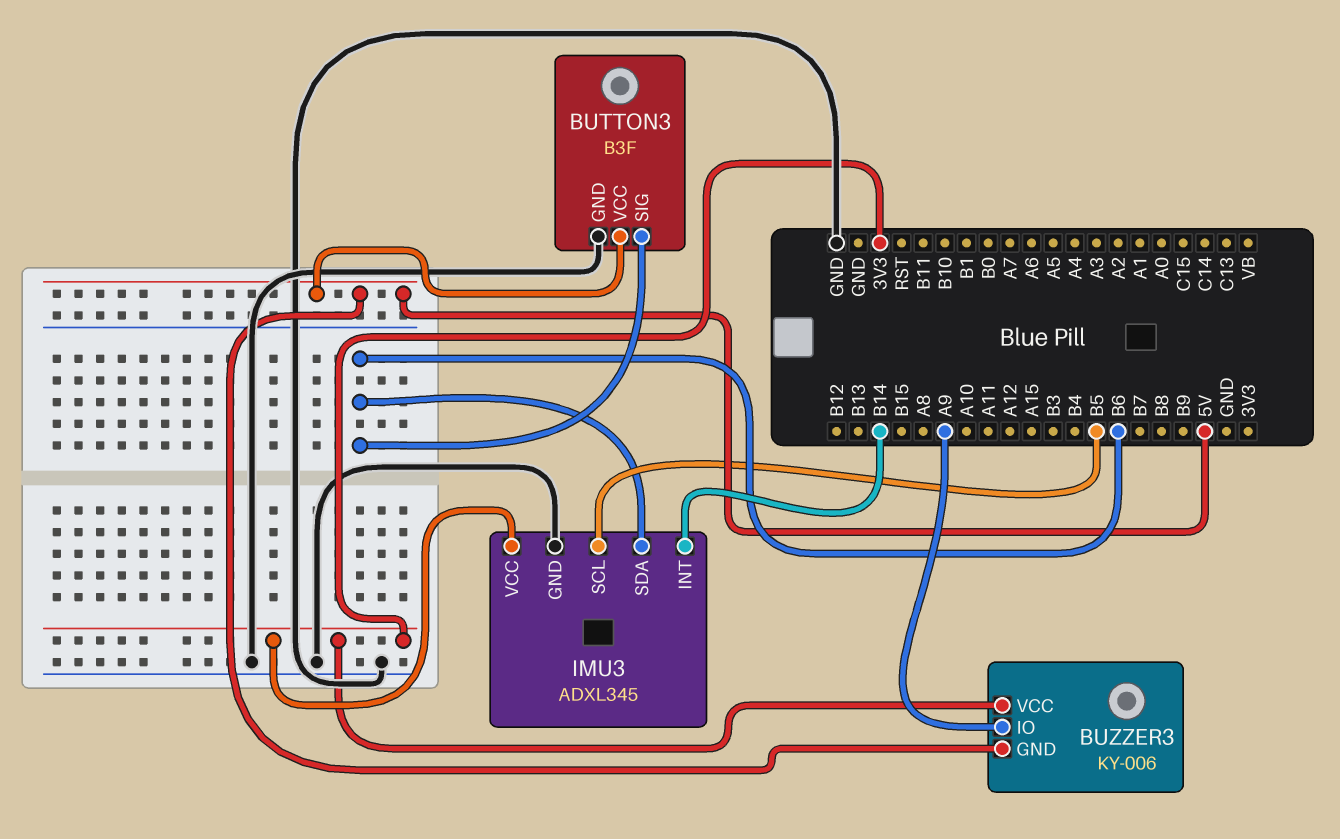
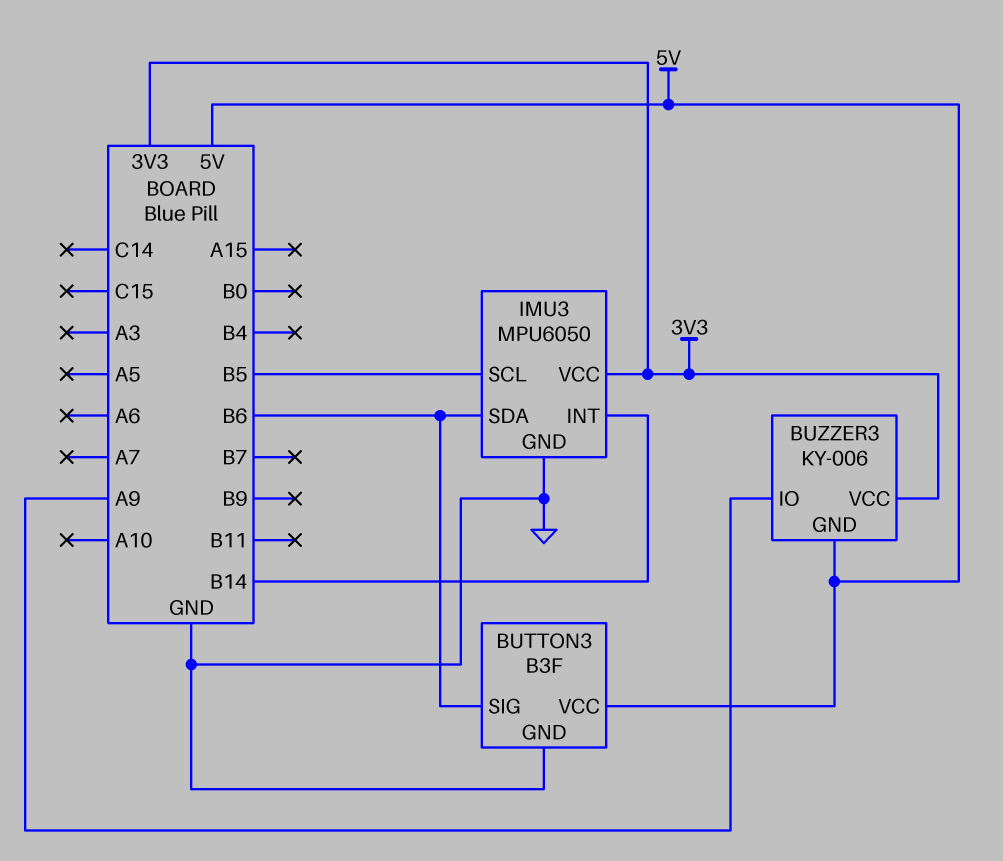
IMU3: ADXL345 -> MPU6050

